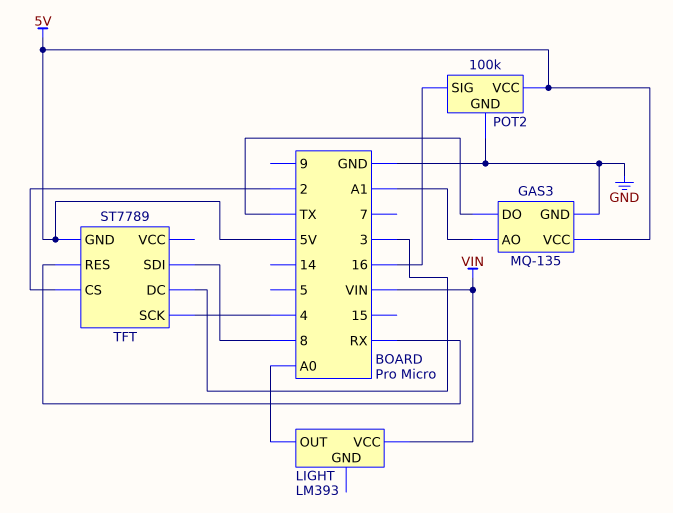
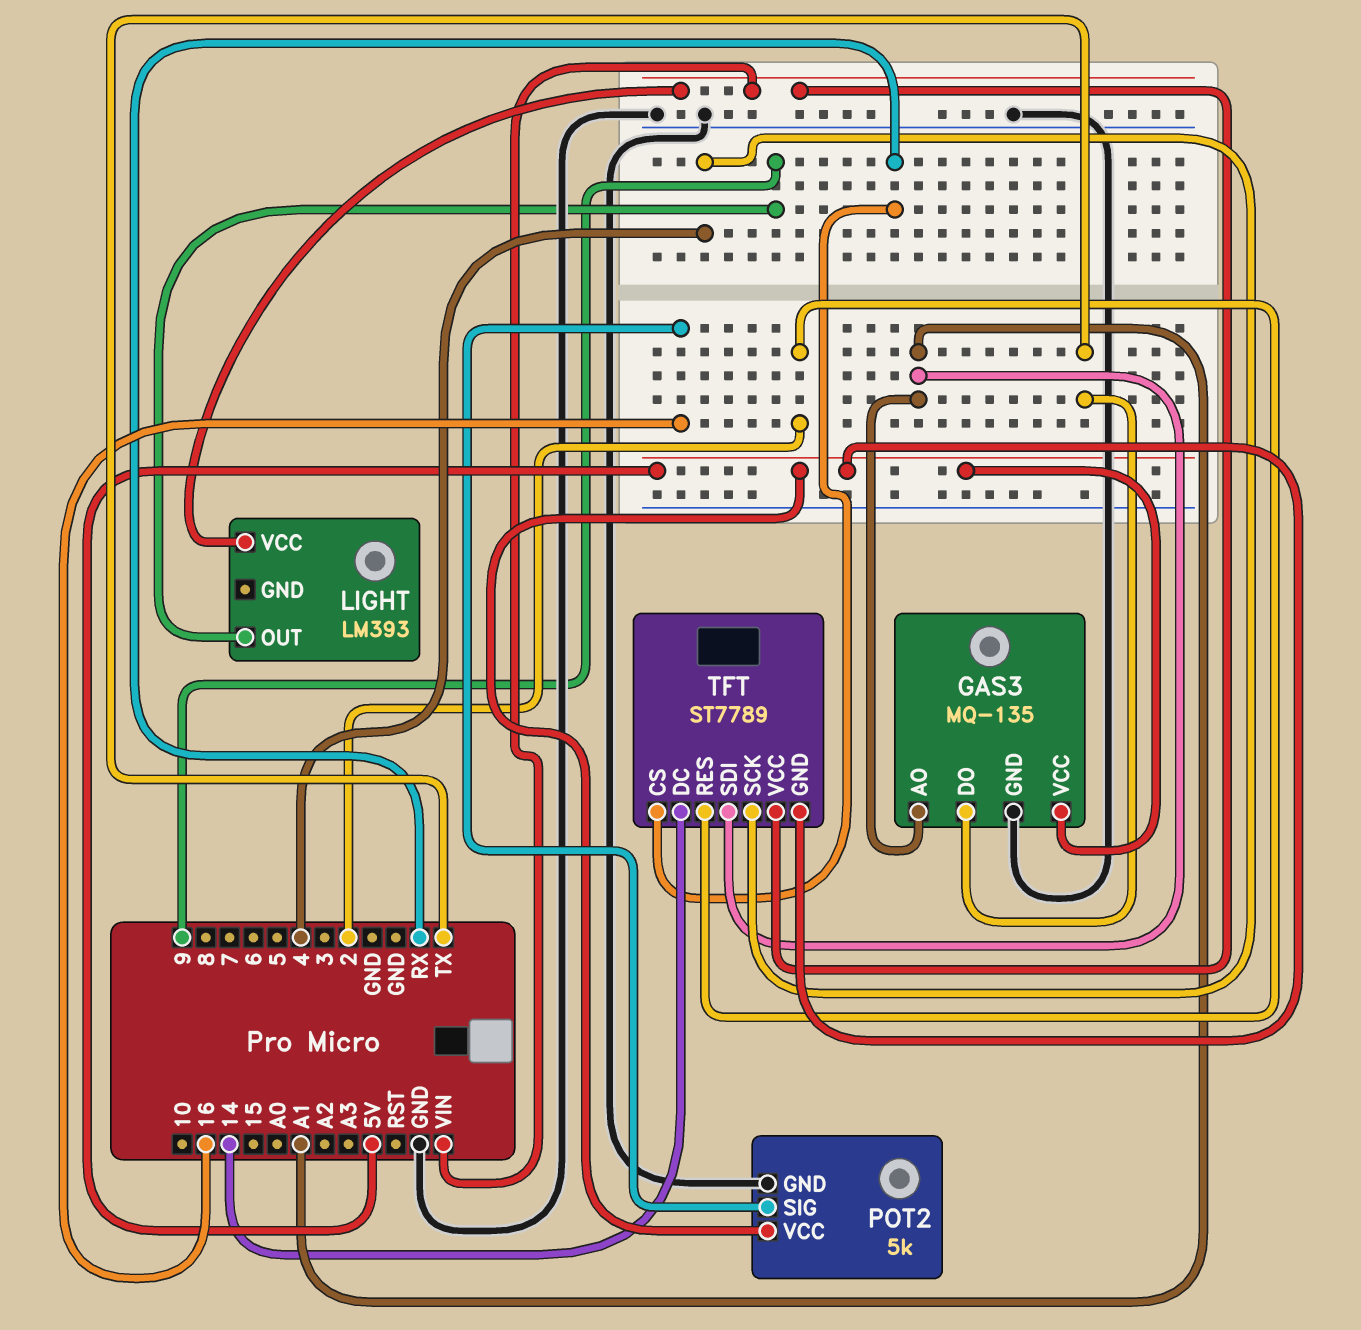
LIGHT pin OUT: A0 -> 9
POT2: 100k -> 5k
TFT pin CS: 2 -> RX
TFT pin DC: 3 -> 14
TFT pin RES: RX -> 2
TFT pin SDI: 8 -> A1
TFT pin VCC: none -> VIN

